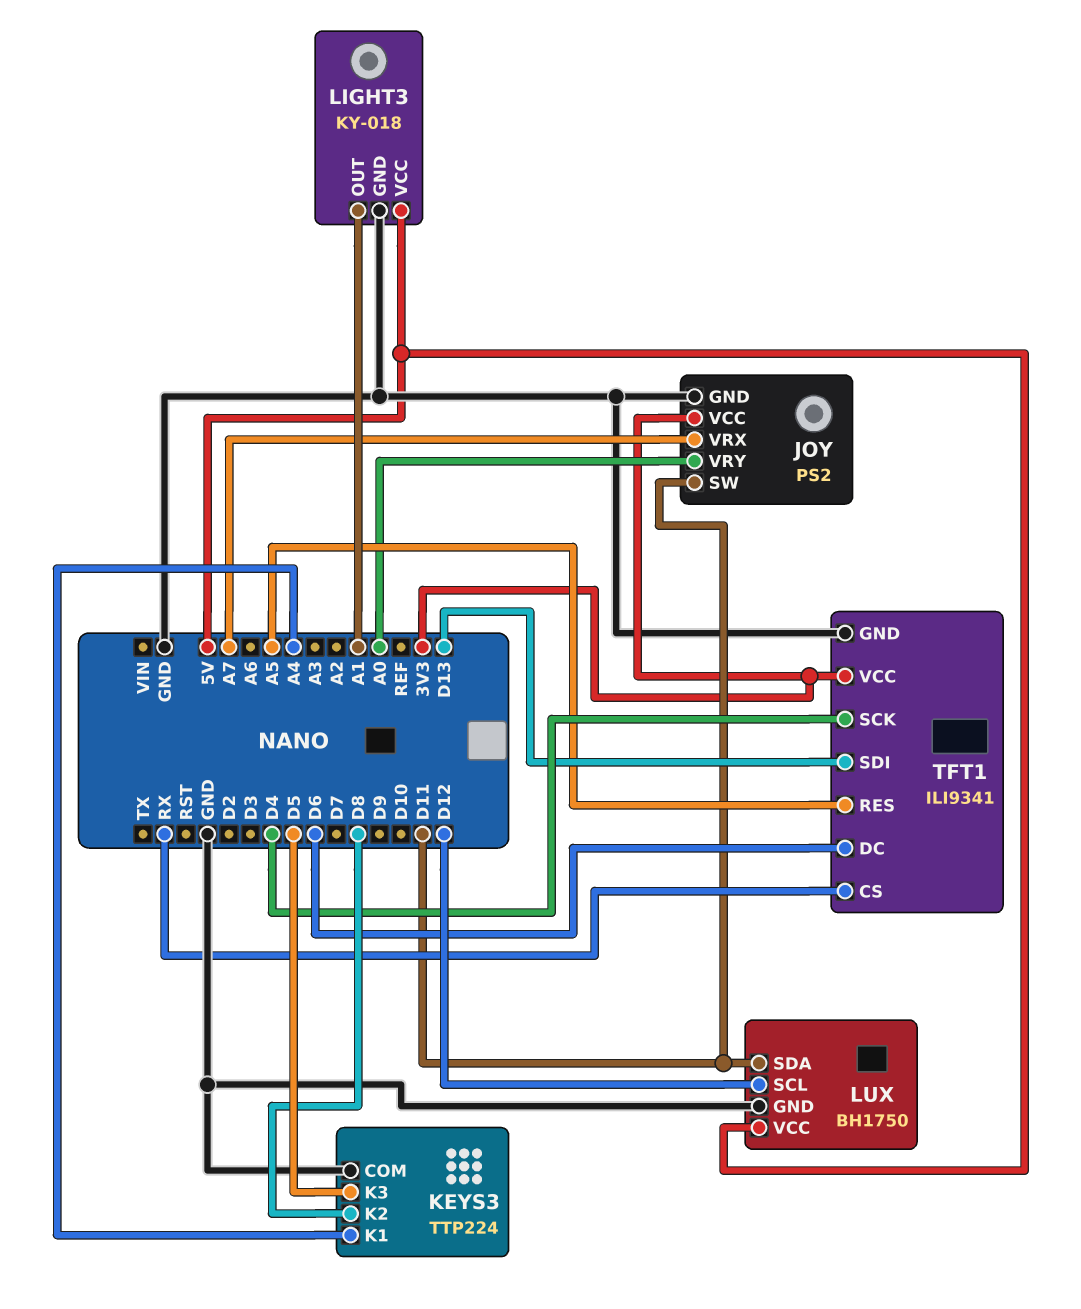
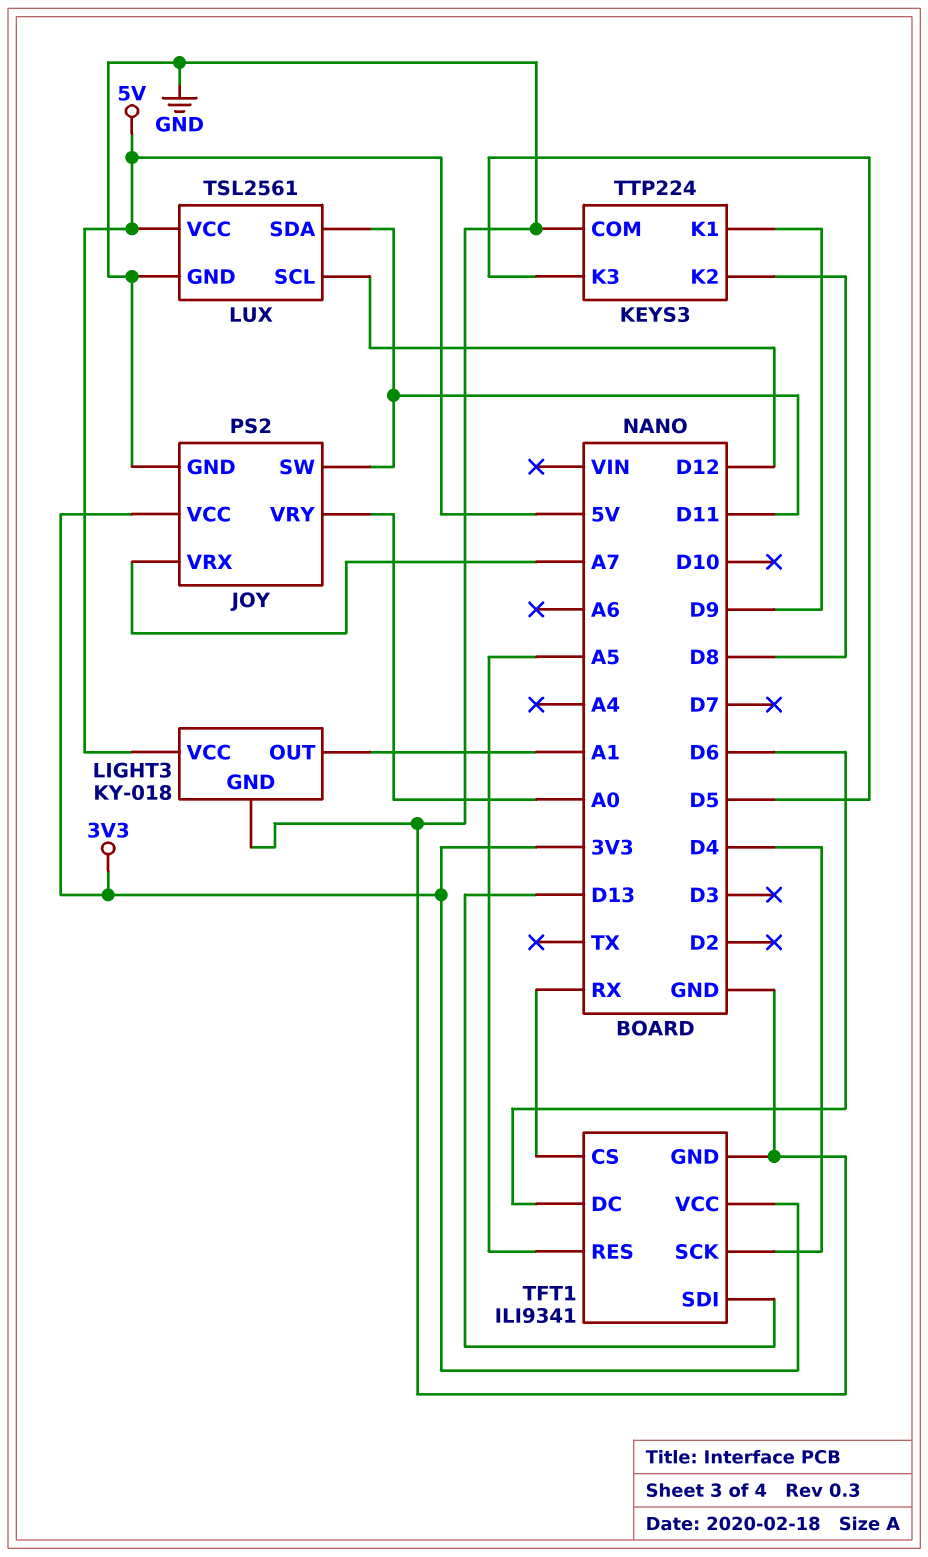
KEYS3 pin K1: A4 -> D9
LUX: BH1750 -> TSL2561

